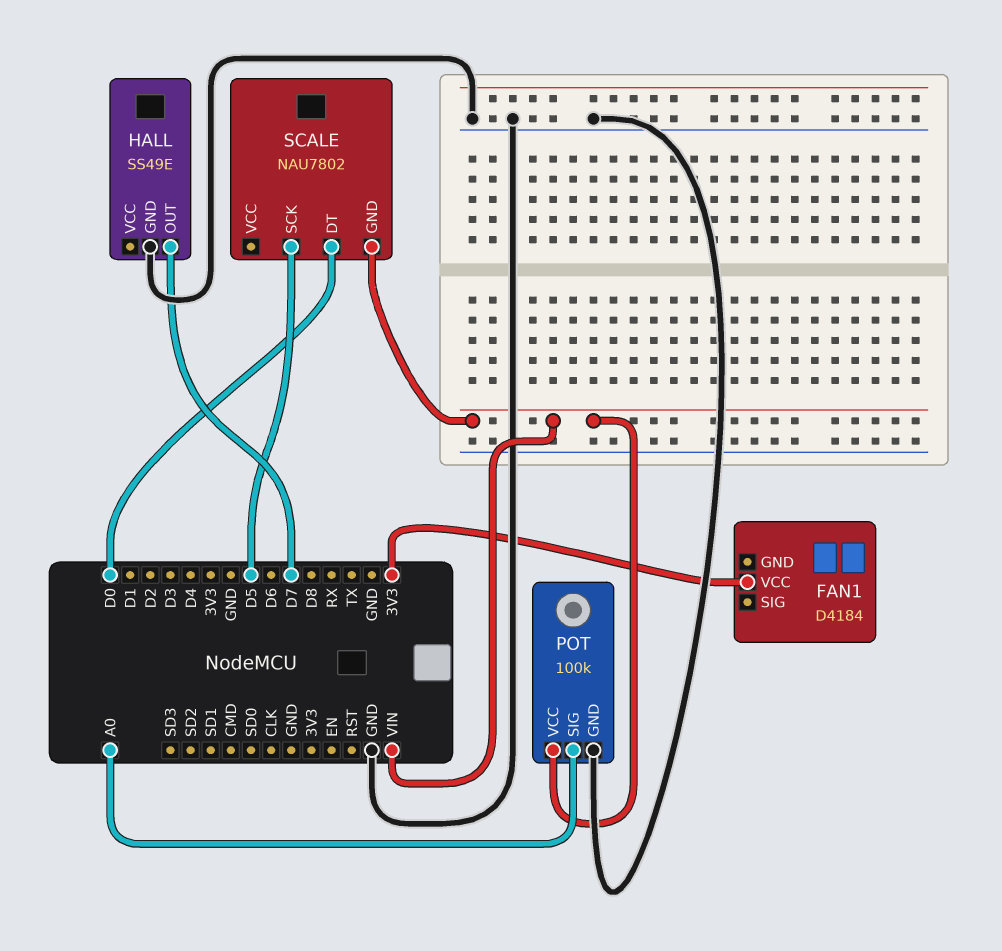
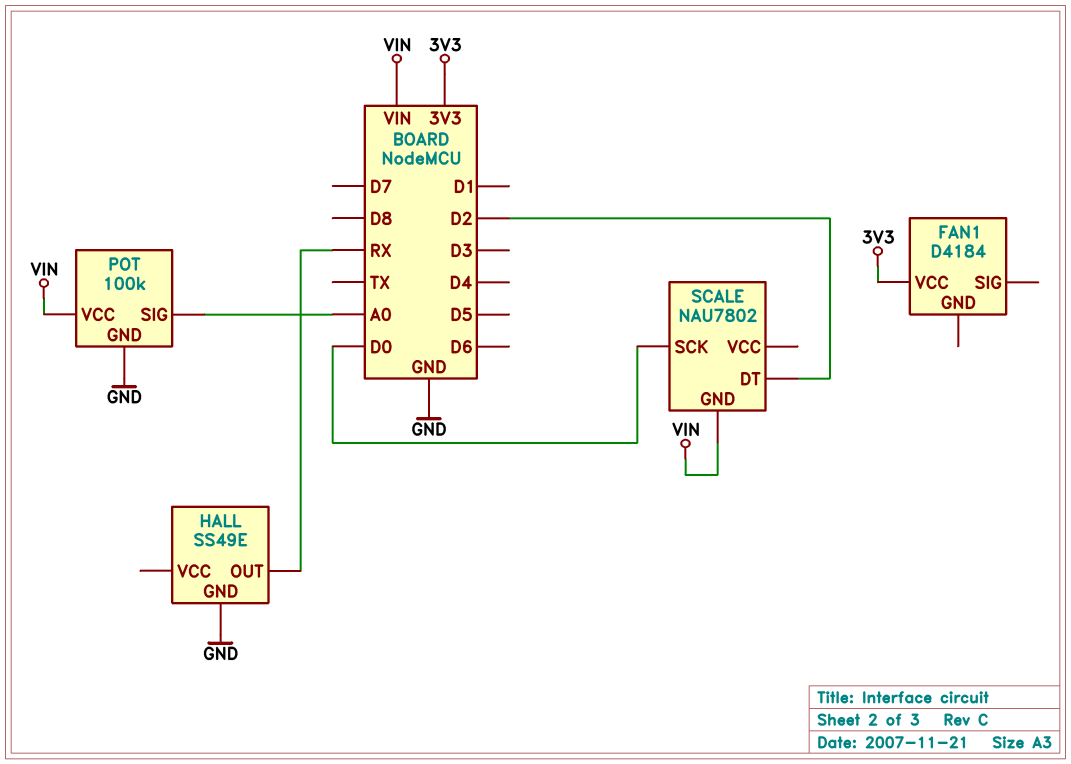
HALL pin OUT: D7 -> RX
SCALE pin DT: D0 -> D2
SCALE pin SCK: D5 -> D0

